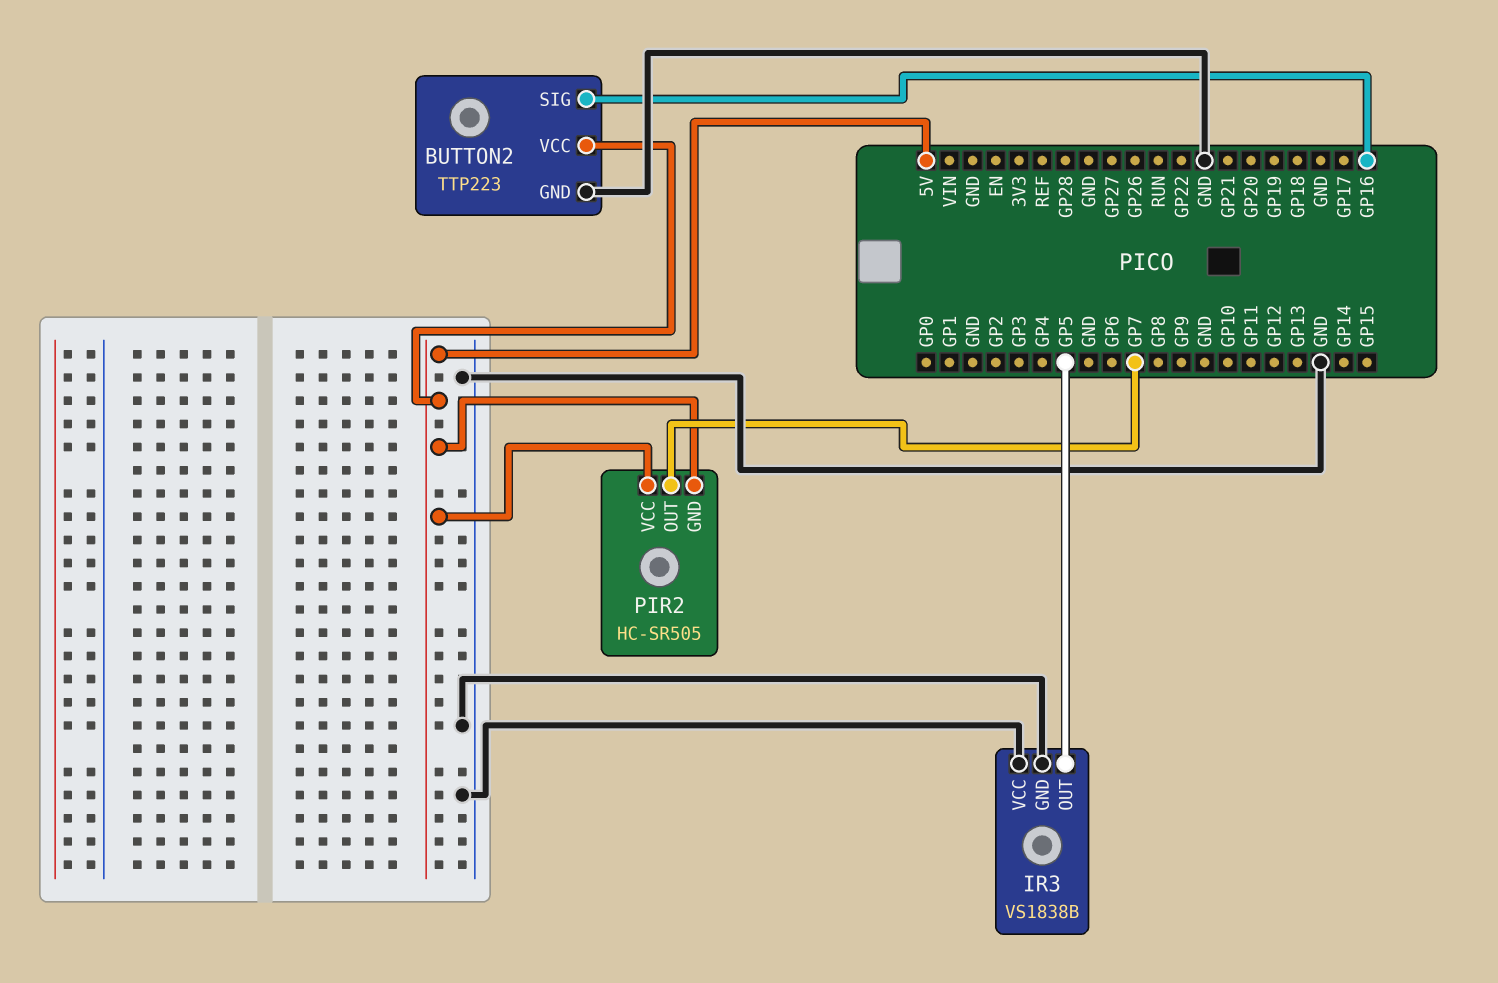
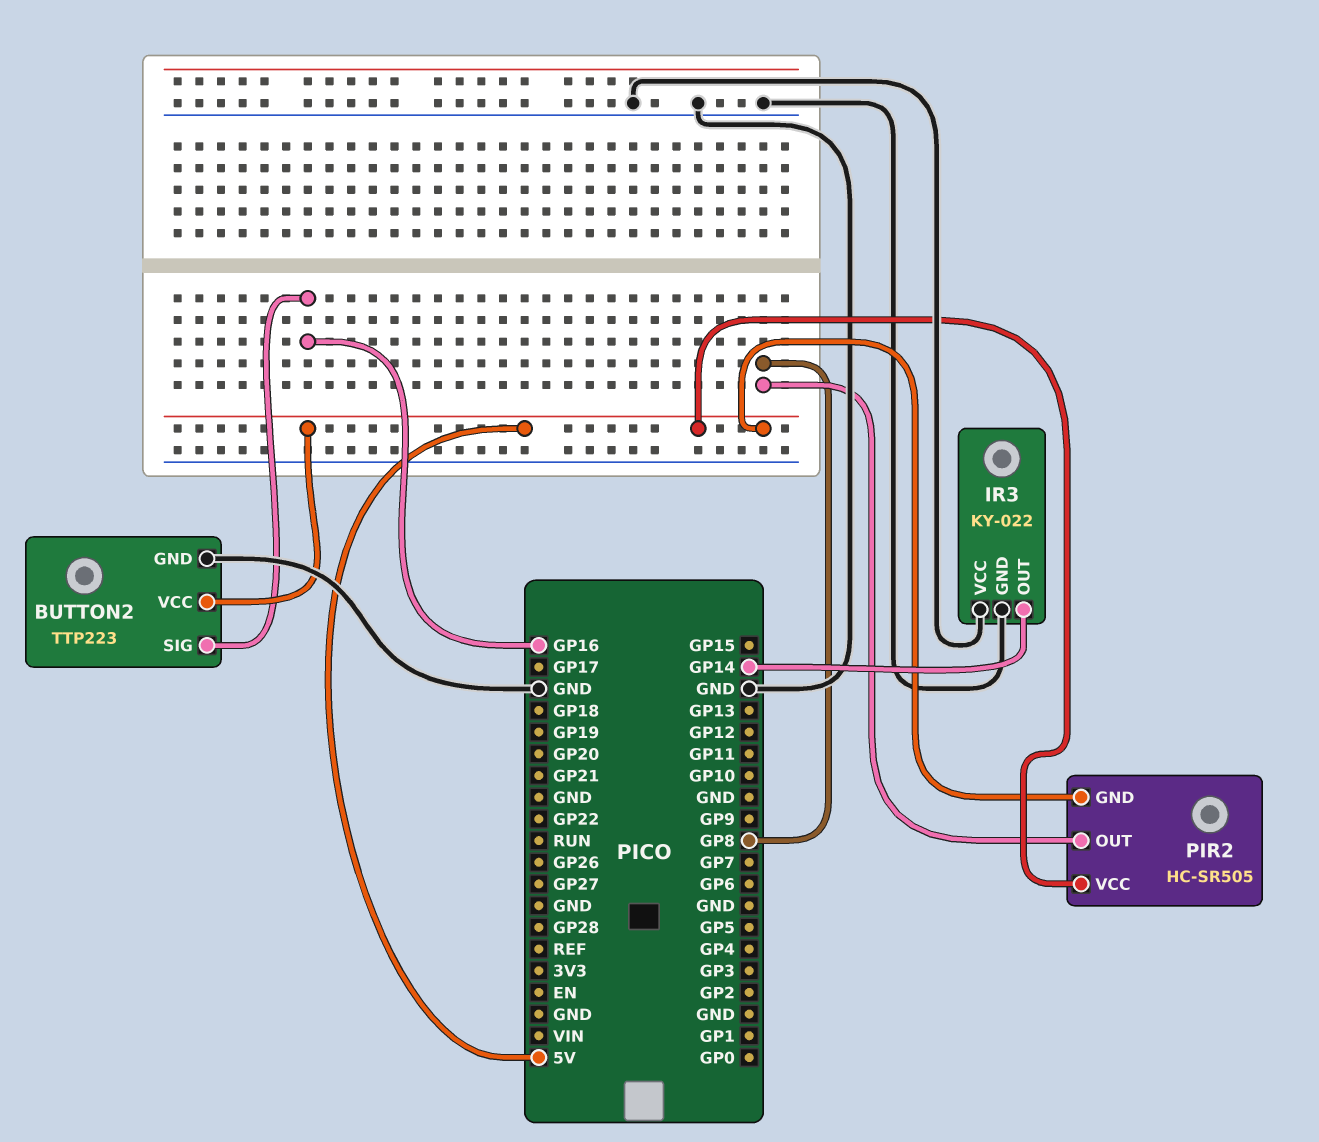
IR3: VS1838B -> KY-022
IR3 pin OUT: GP5 -> GP14
PIR2 pin OUT: GP7 -> GP8

